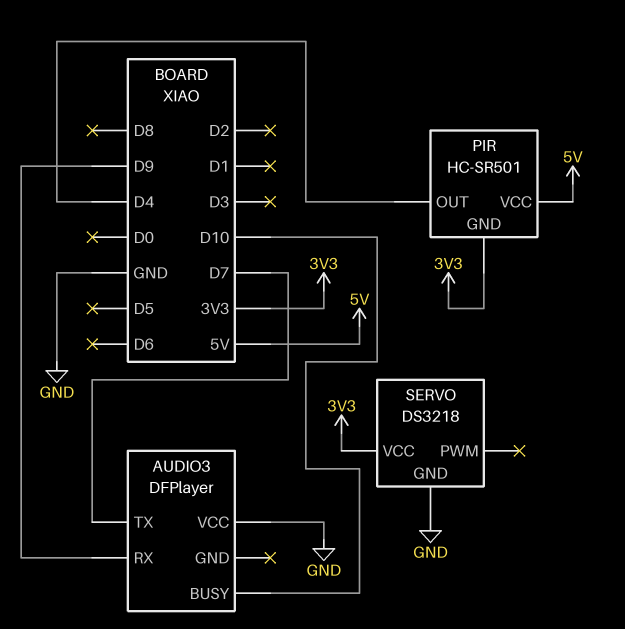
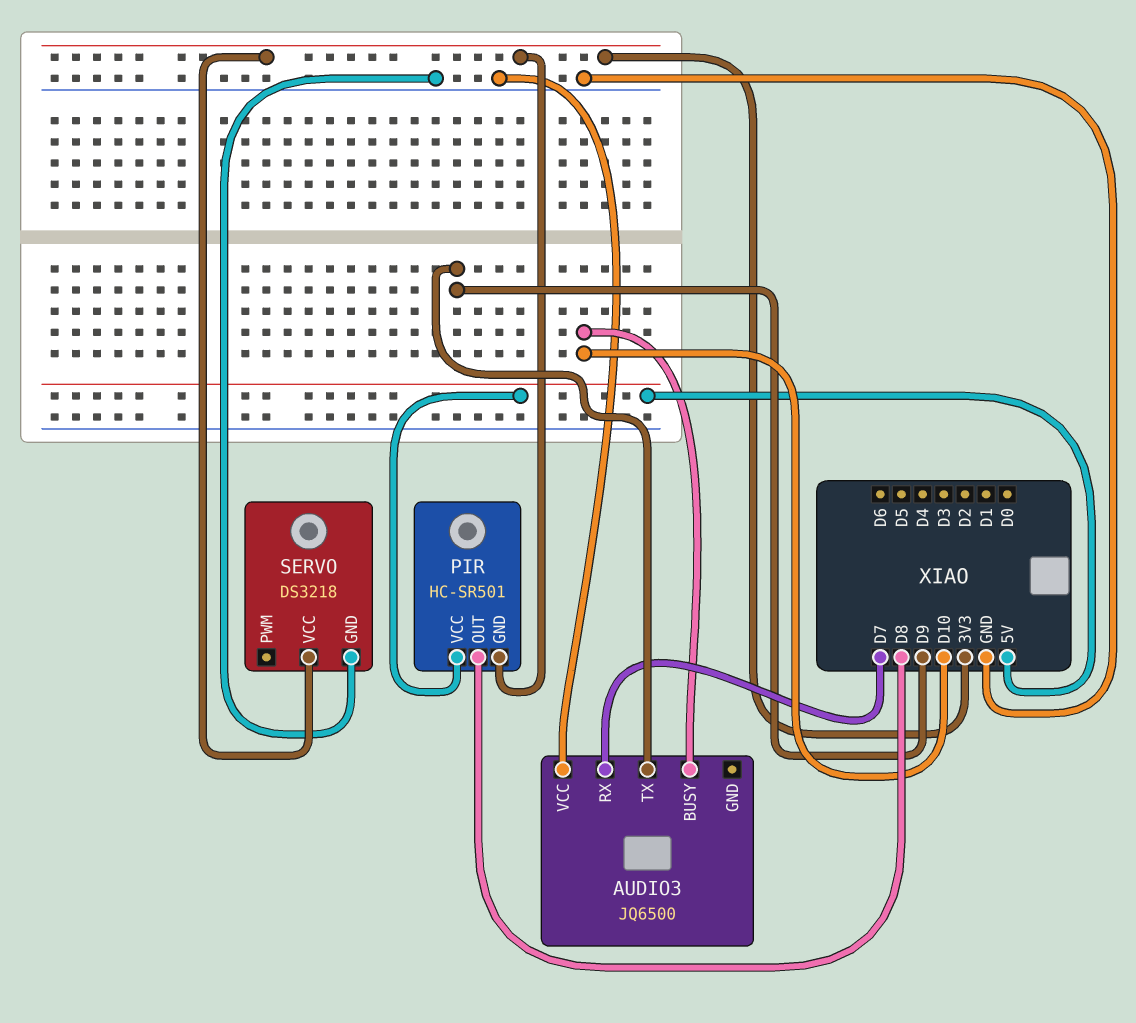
AUDIO3: DFPlayer -> JQ6500
AUDIO3 pin RX: D9 -> D7
AUDIO3 pin TX: D7 -> D9
PIR pin OUT: D4 -> D8

